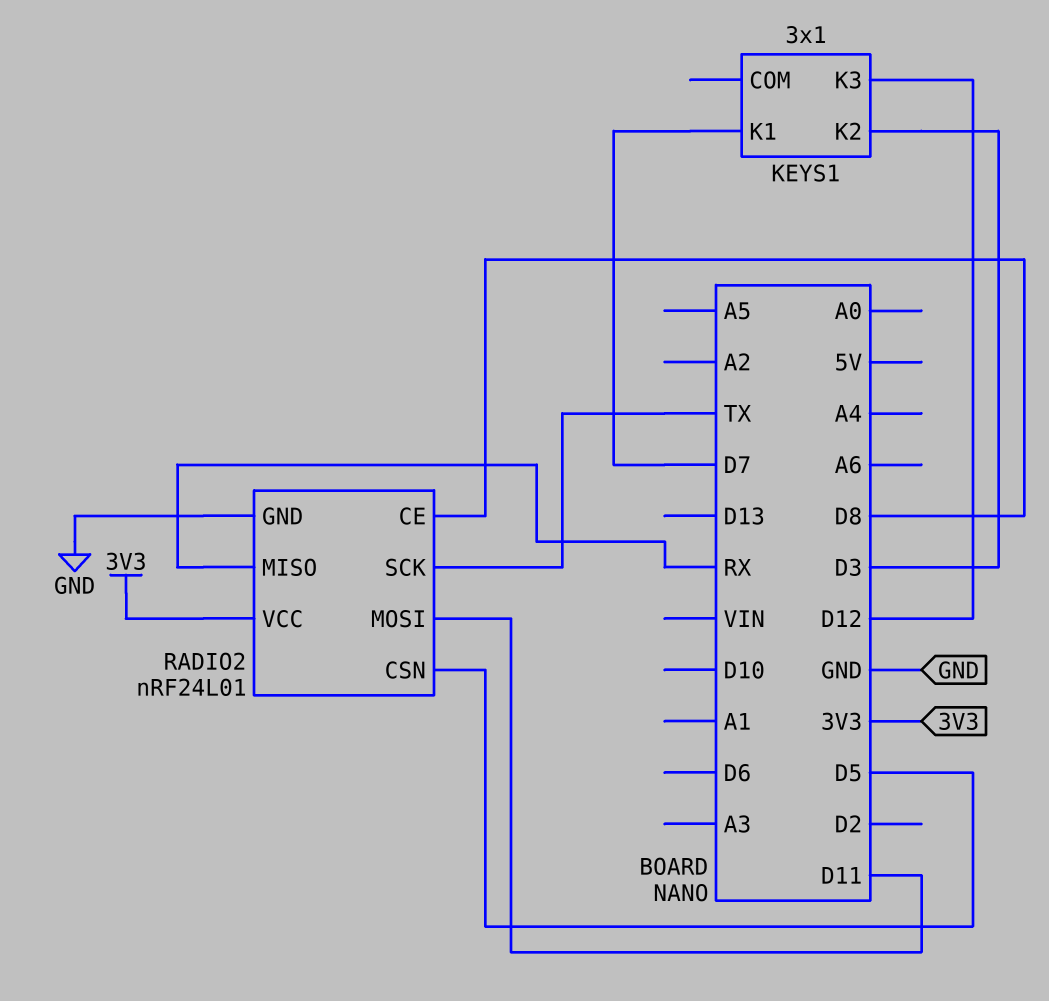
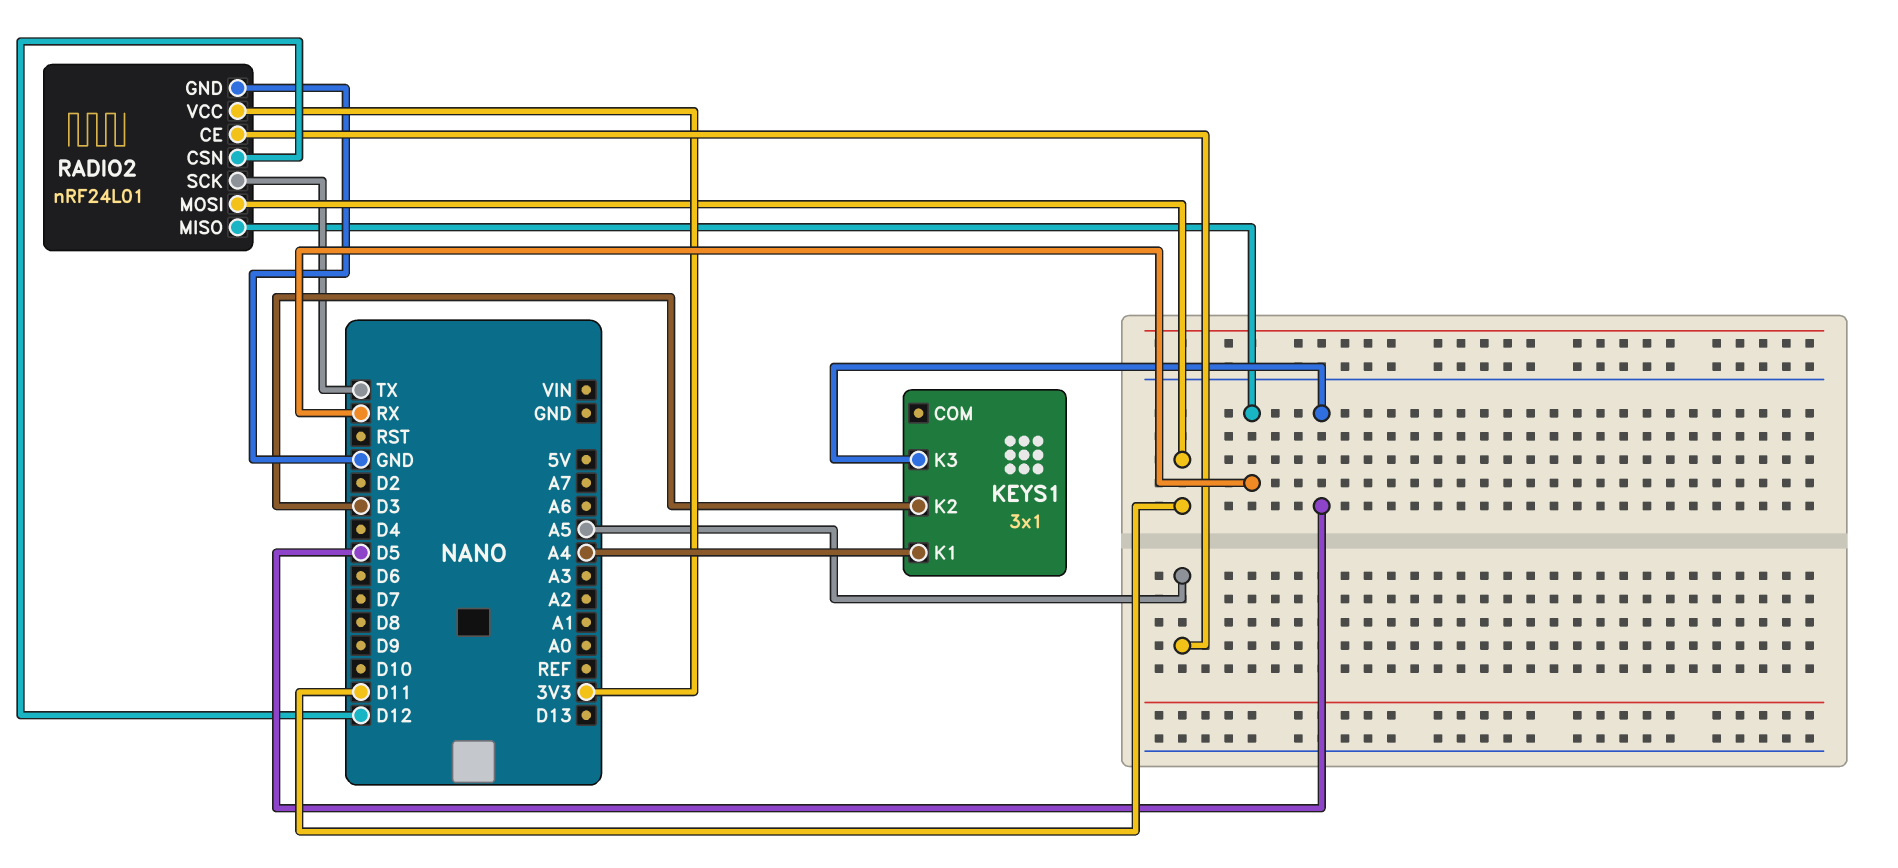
KEYS1 pin K1: D7 -> A4
KEYS1 pin K3: D12 -> D5
RADIO2 pin CE: D8 -> A5
RADIO2 pin CSN: D5 -> D12

